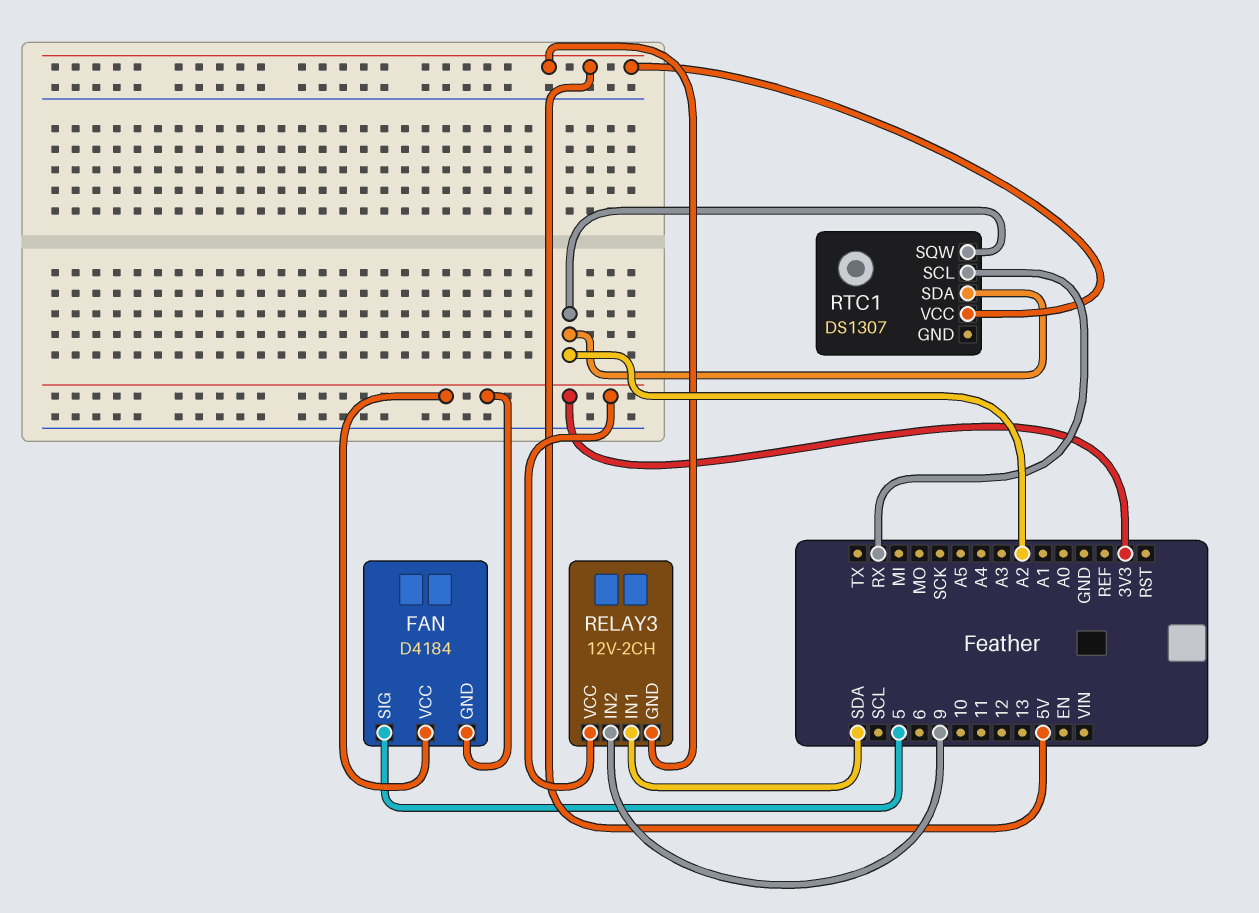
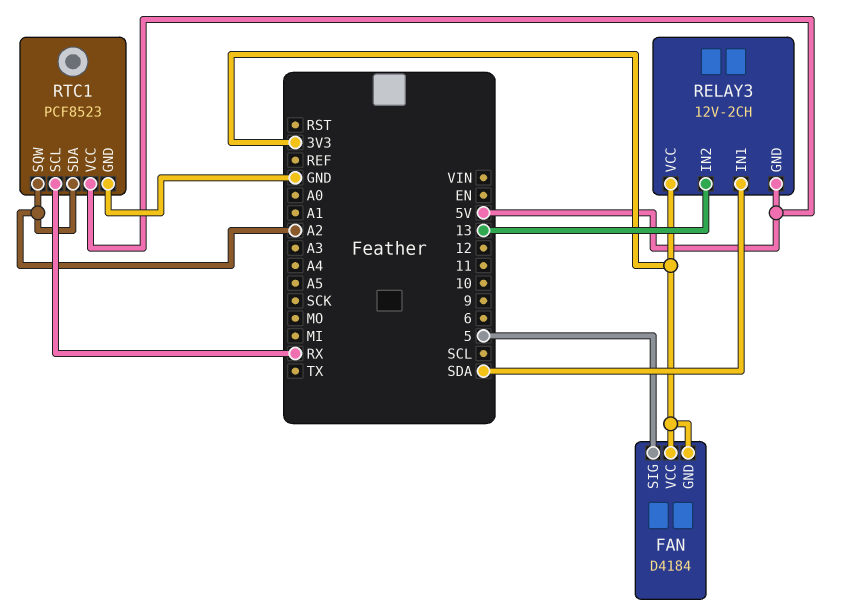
RELAY3 pin IN2: 9 -> 13
RTC1: DS1307 -> PCF8523
RTC1 pin GND: none -> GND

